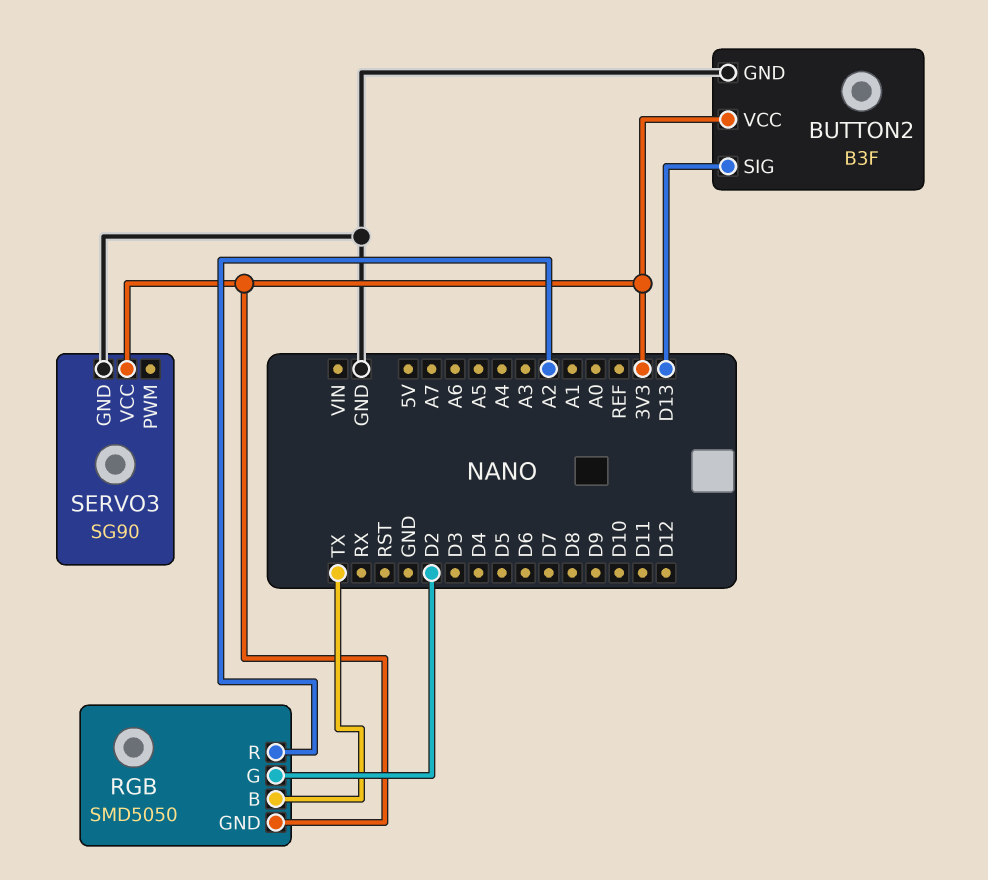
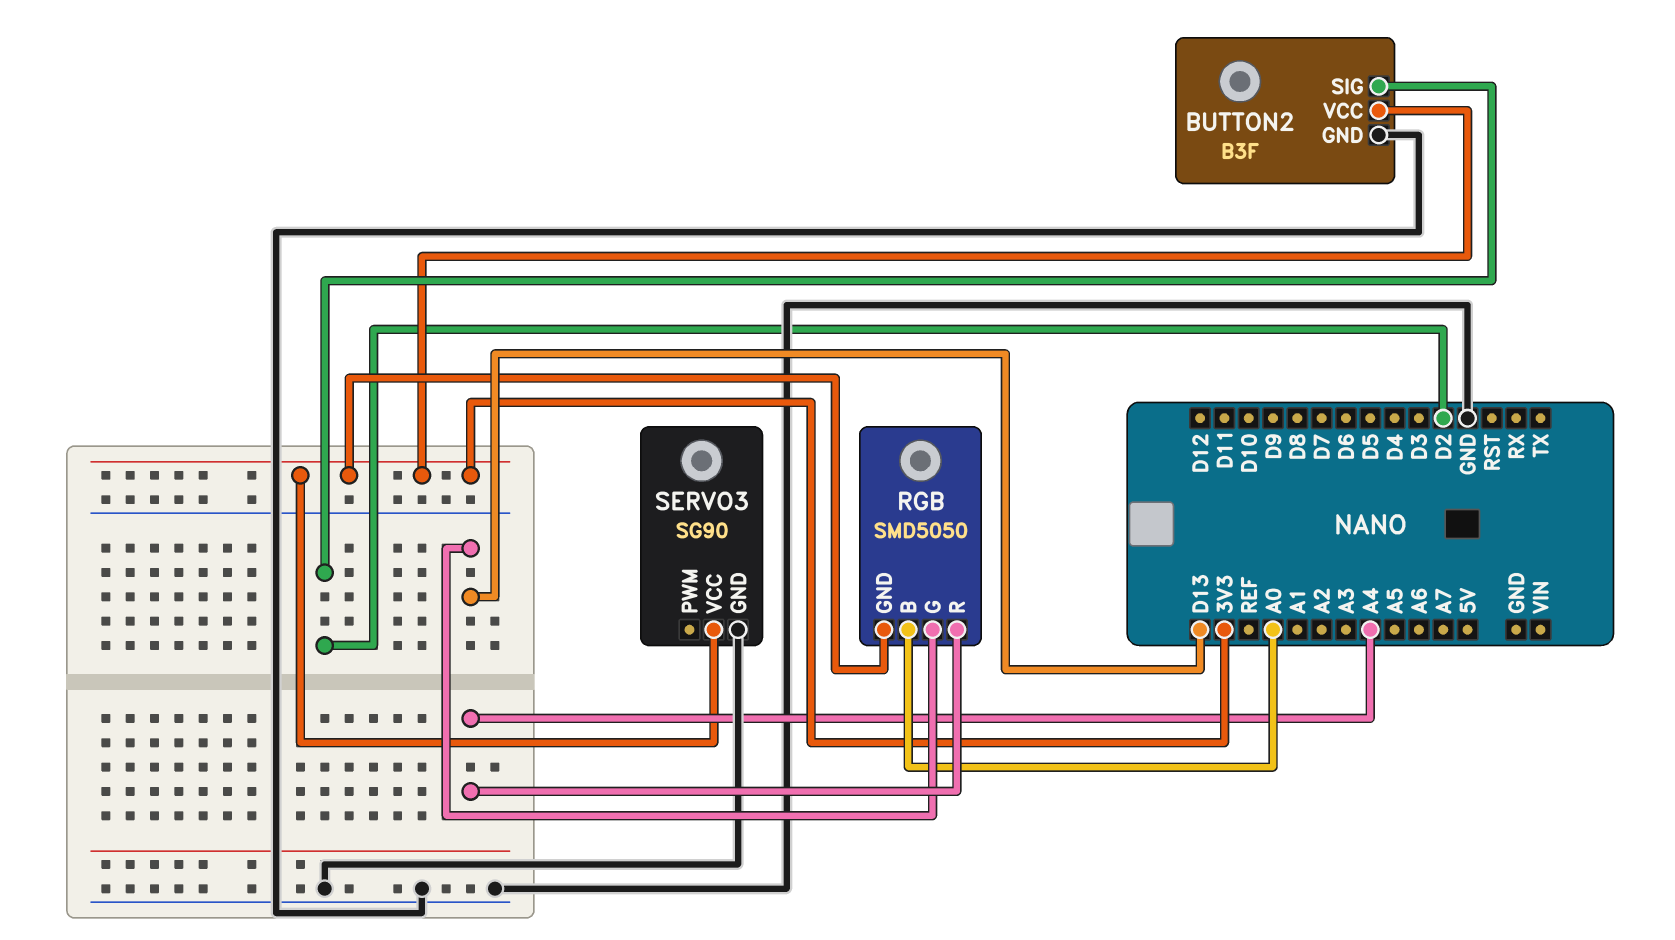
BUTTON2 pin SIG: D13 -> D2
RGB pin B: TX -> A0
RGB pin G: D2 -> D13
RGB pin R: A2 -> A4

